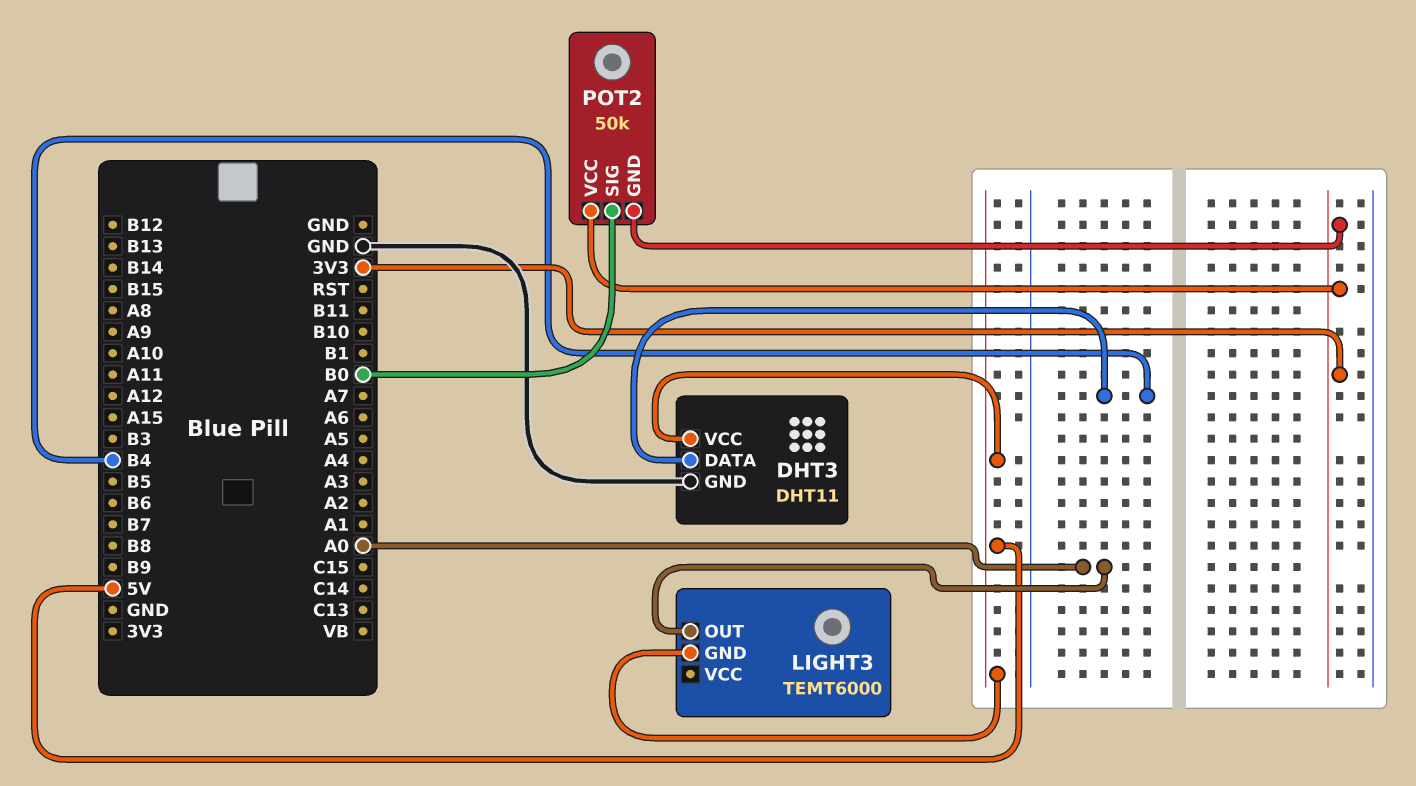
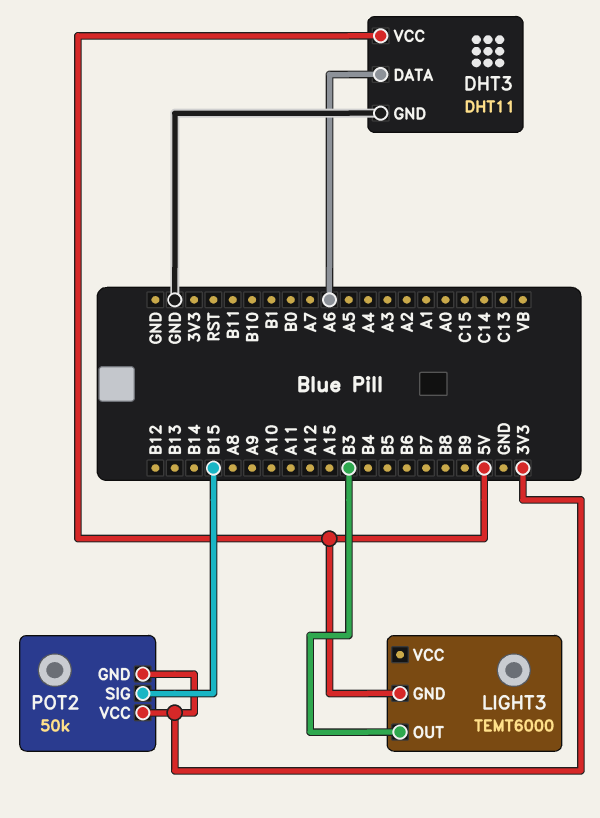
DHT3 pin DATA: B4 -> A6
LIGHT3 pin OUT: A0 -> B3
POT2 pin SIG: B0 -> B15

